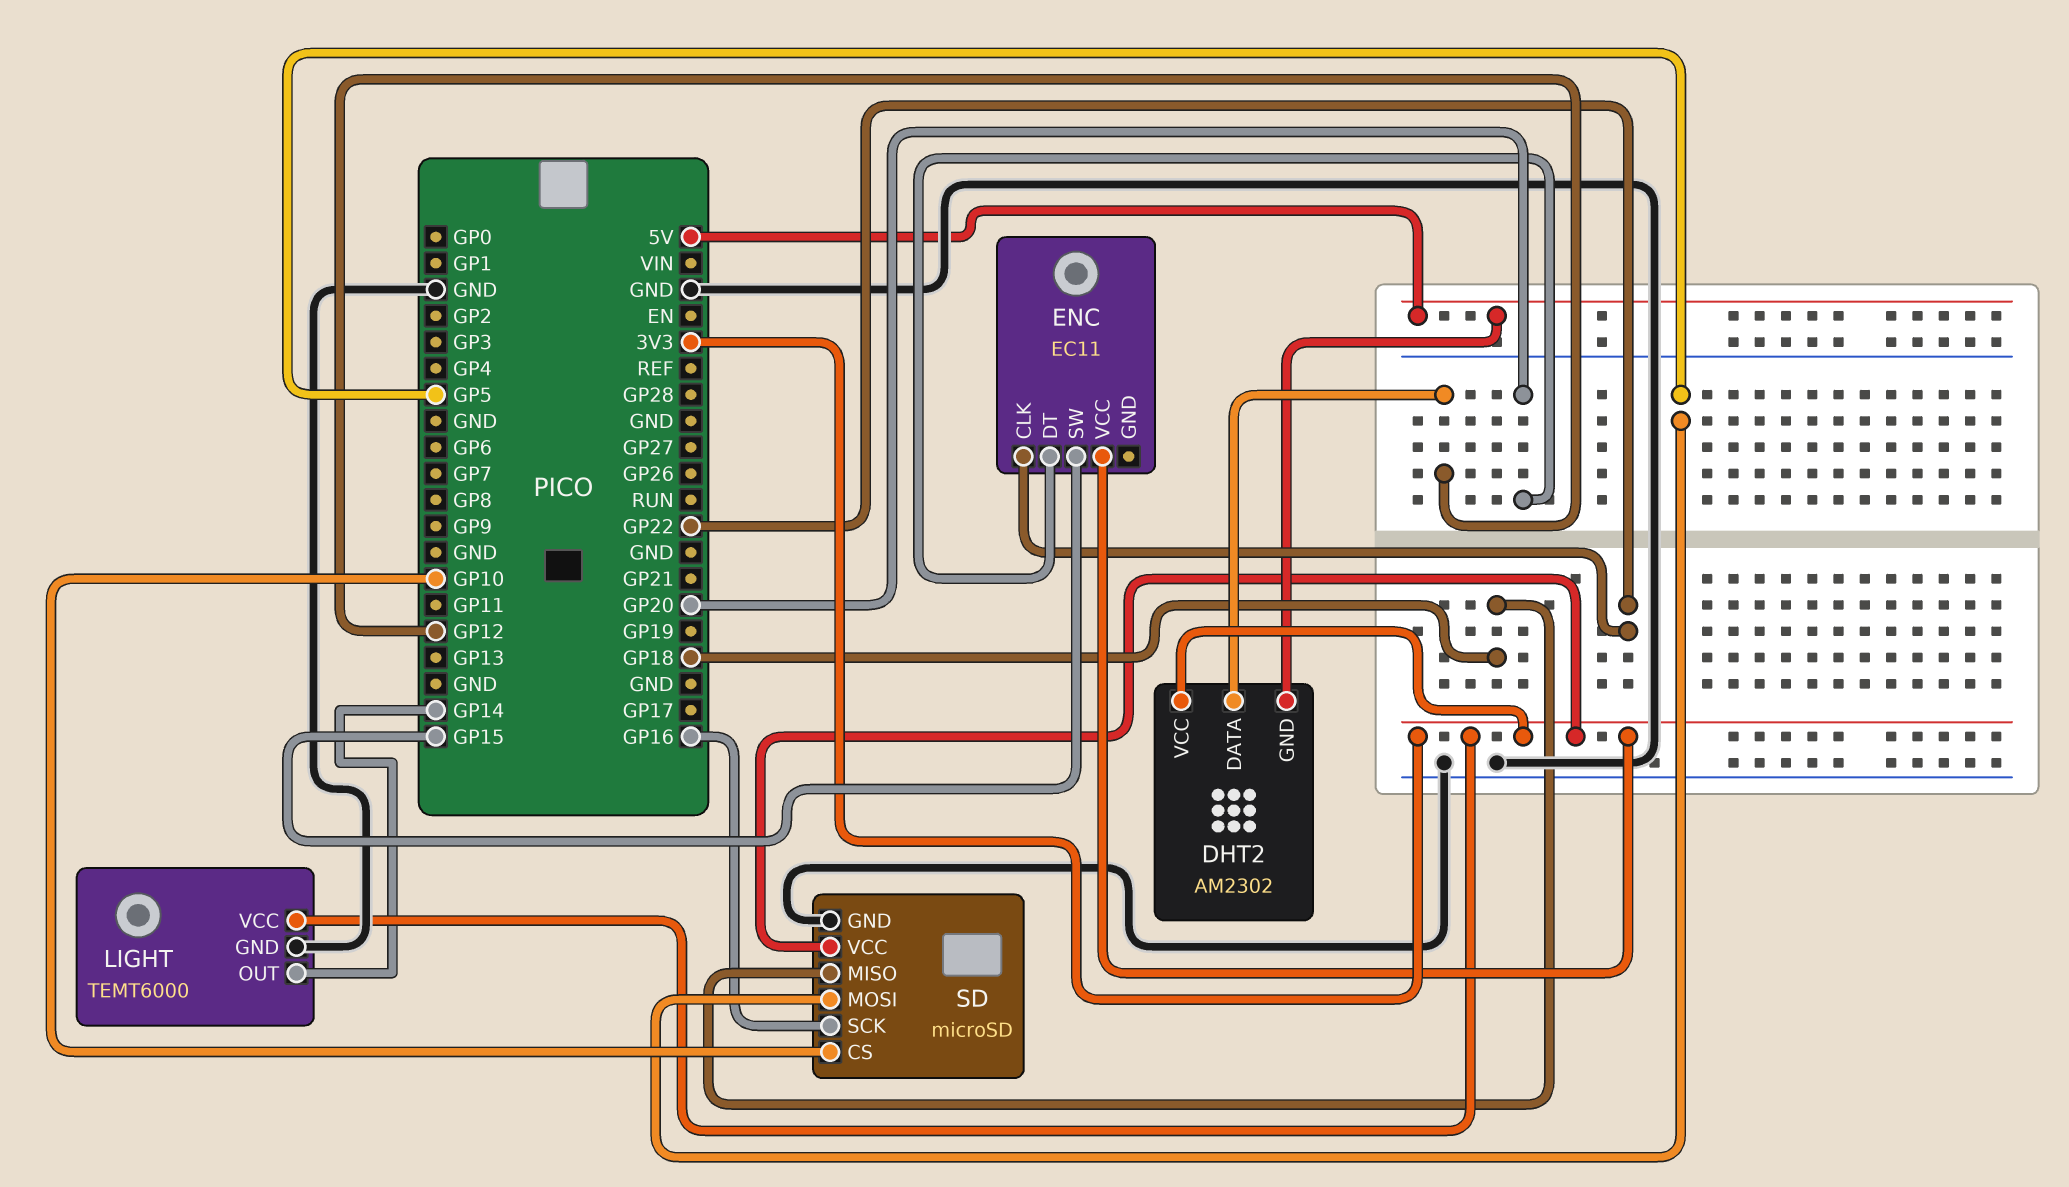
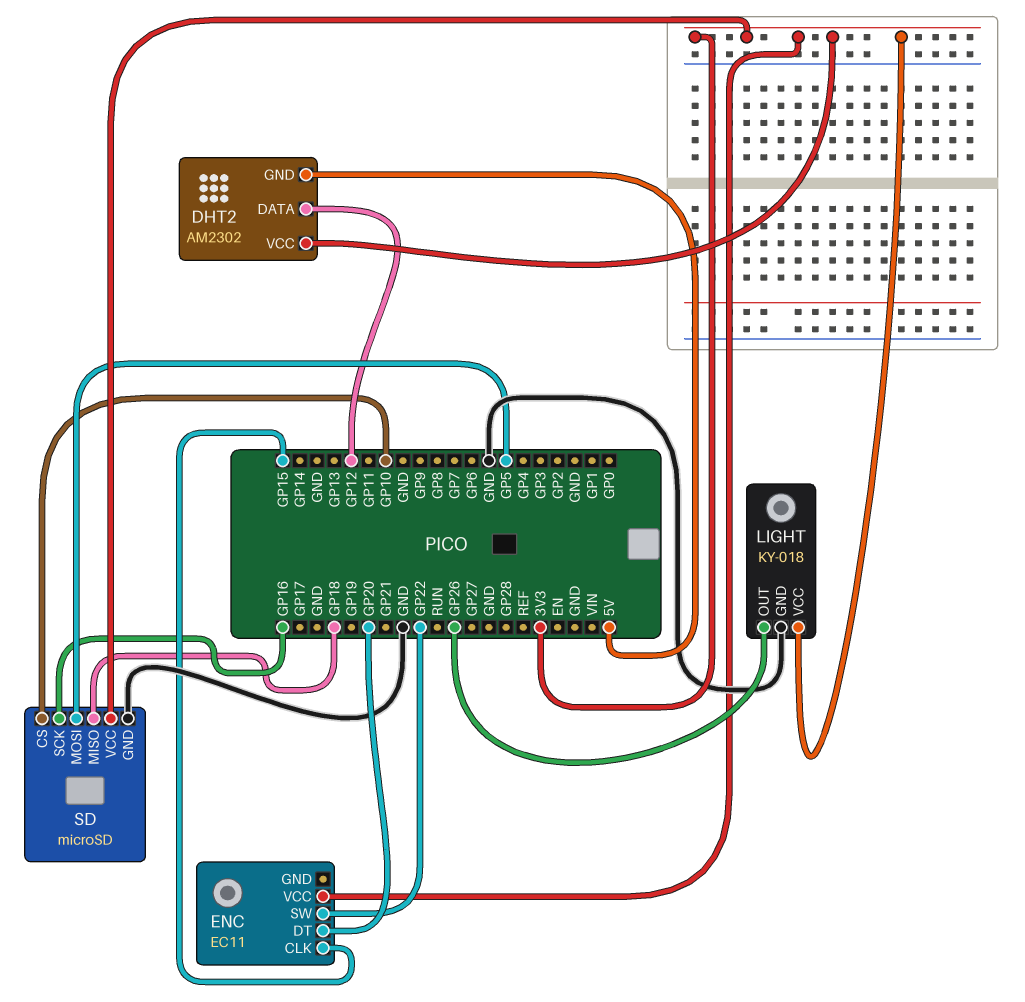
ENC pin CLK: GP22 -> GP15
ENC pin SW: GP15 -> GP22
LIGHT: TEMT6000 -> KY-018
LIGHT pin OUT: GP14 -> GP26

